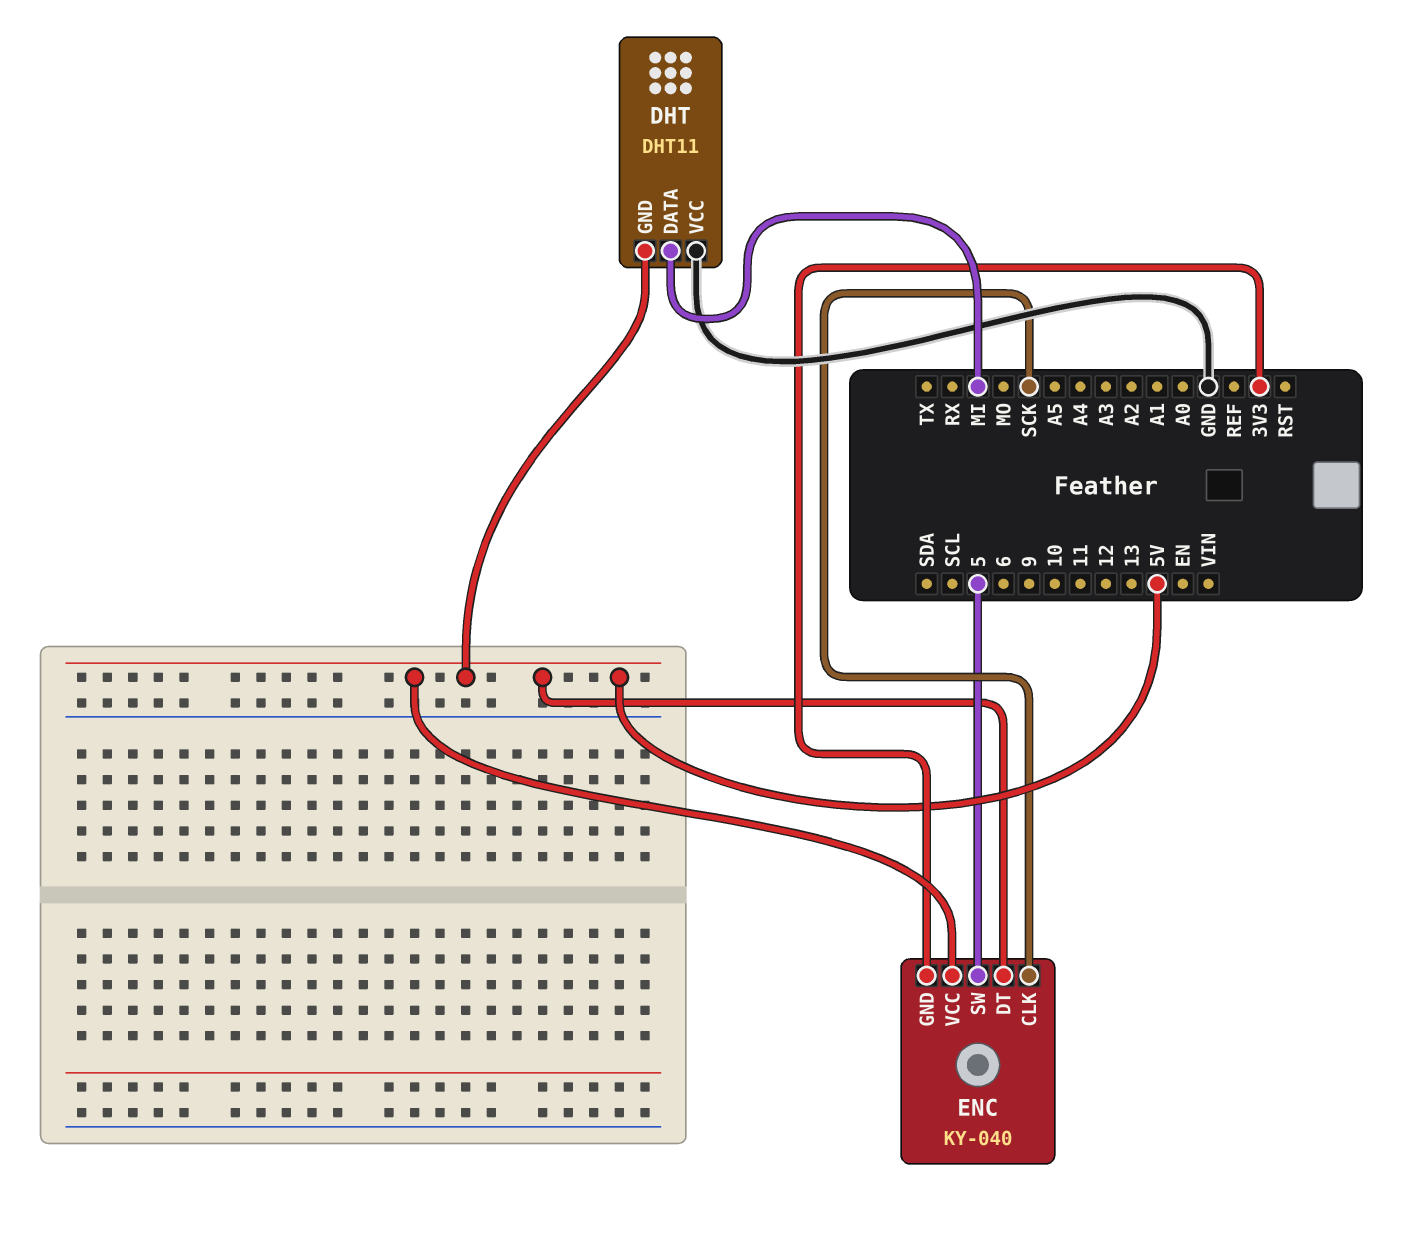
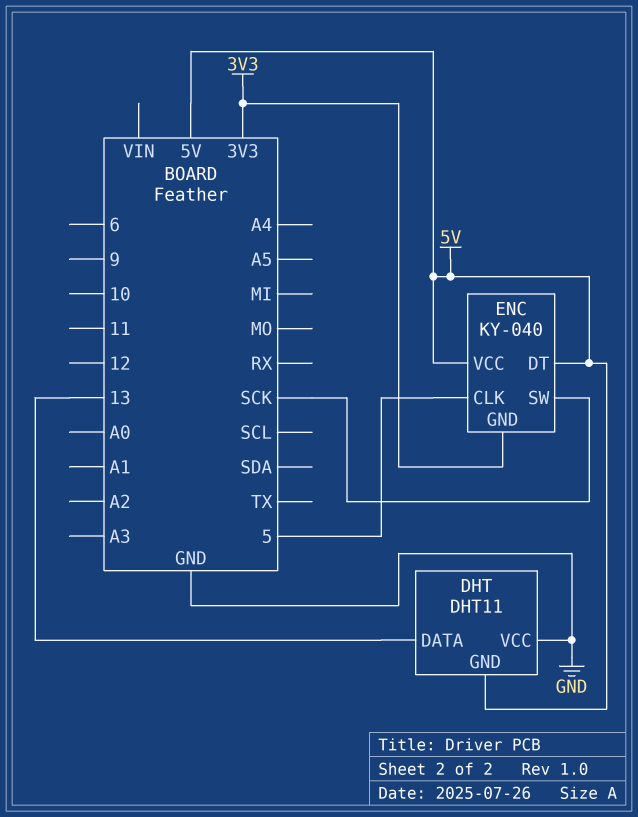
DHT pin DATA: MI -> 13
ENC pin CLK: SCK -> 5
ENC pin SW: 5 -> SCK

